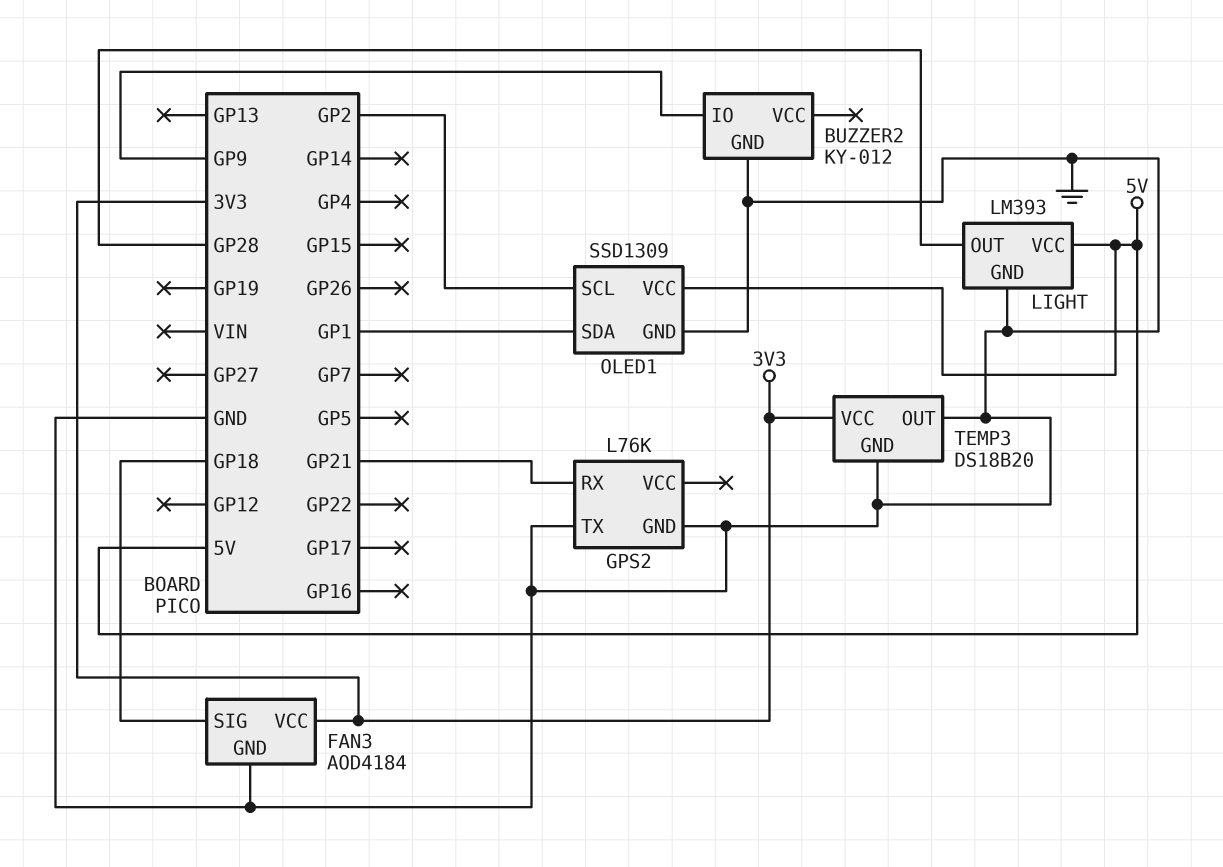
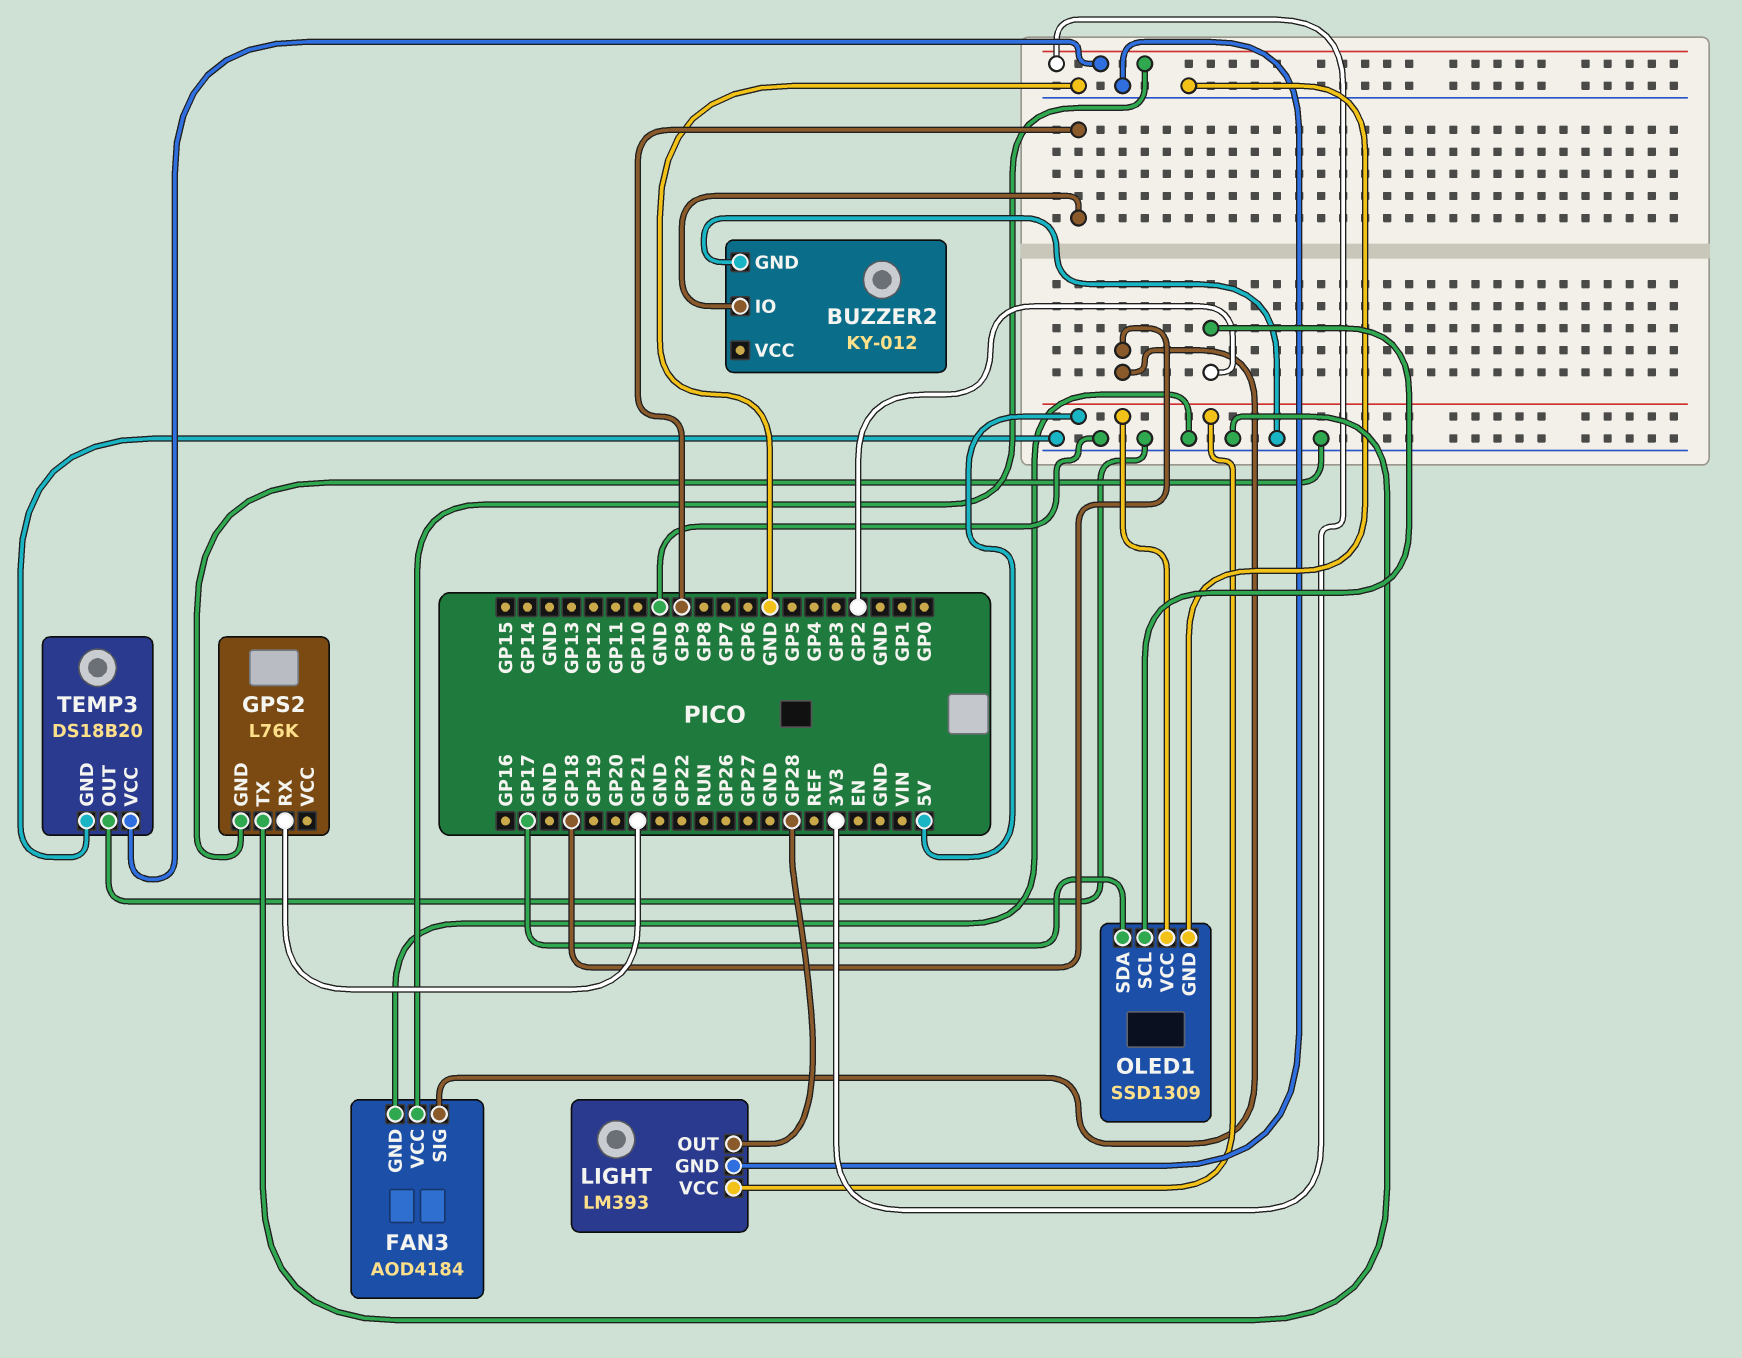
OLED1 pin SDA: GP1 -> GP17

